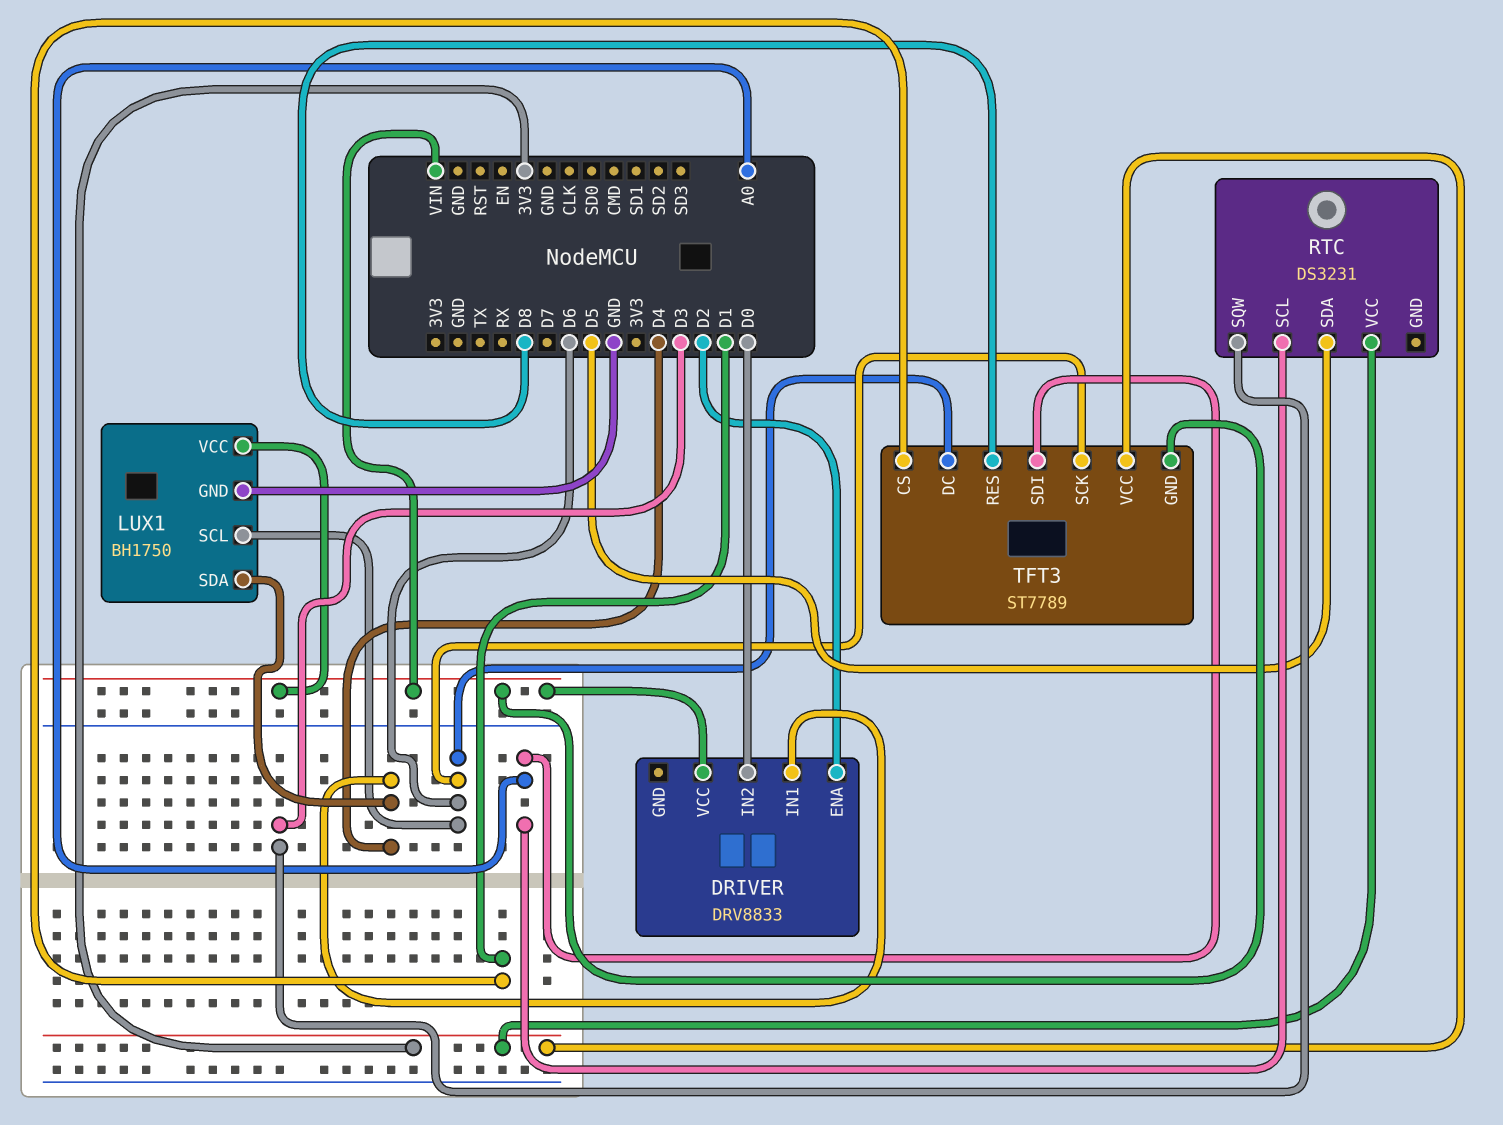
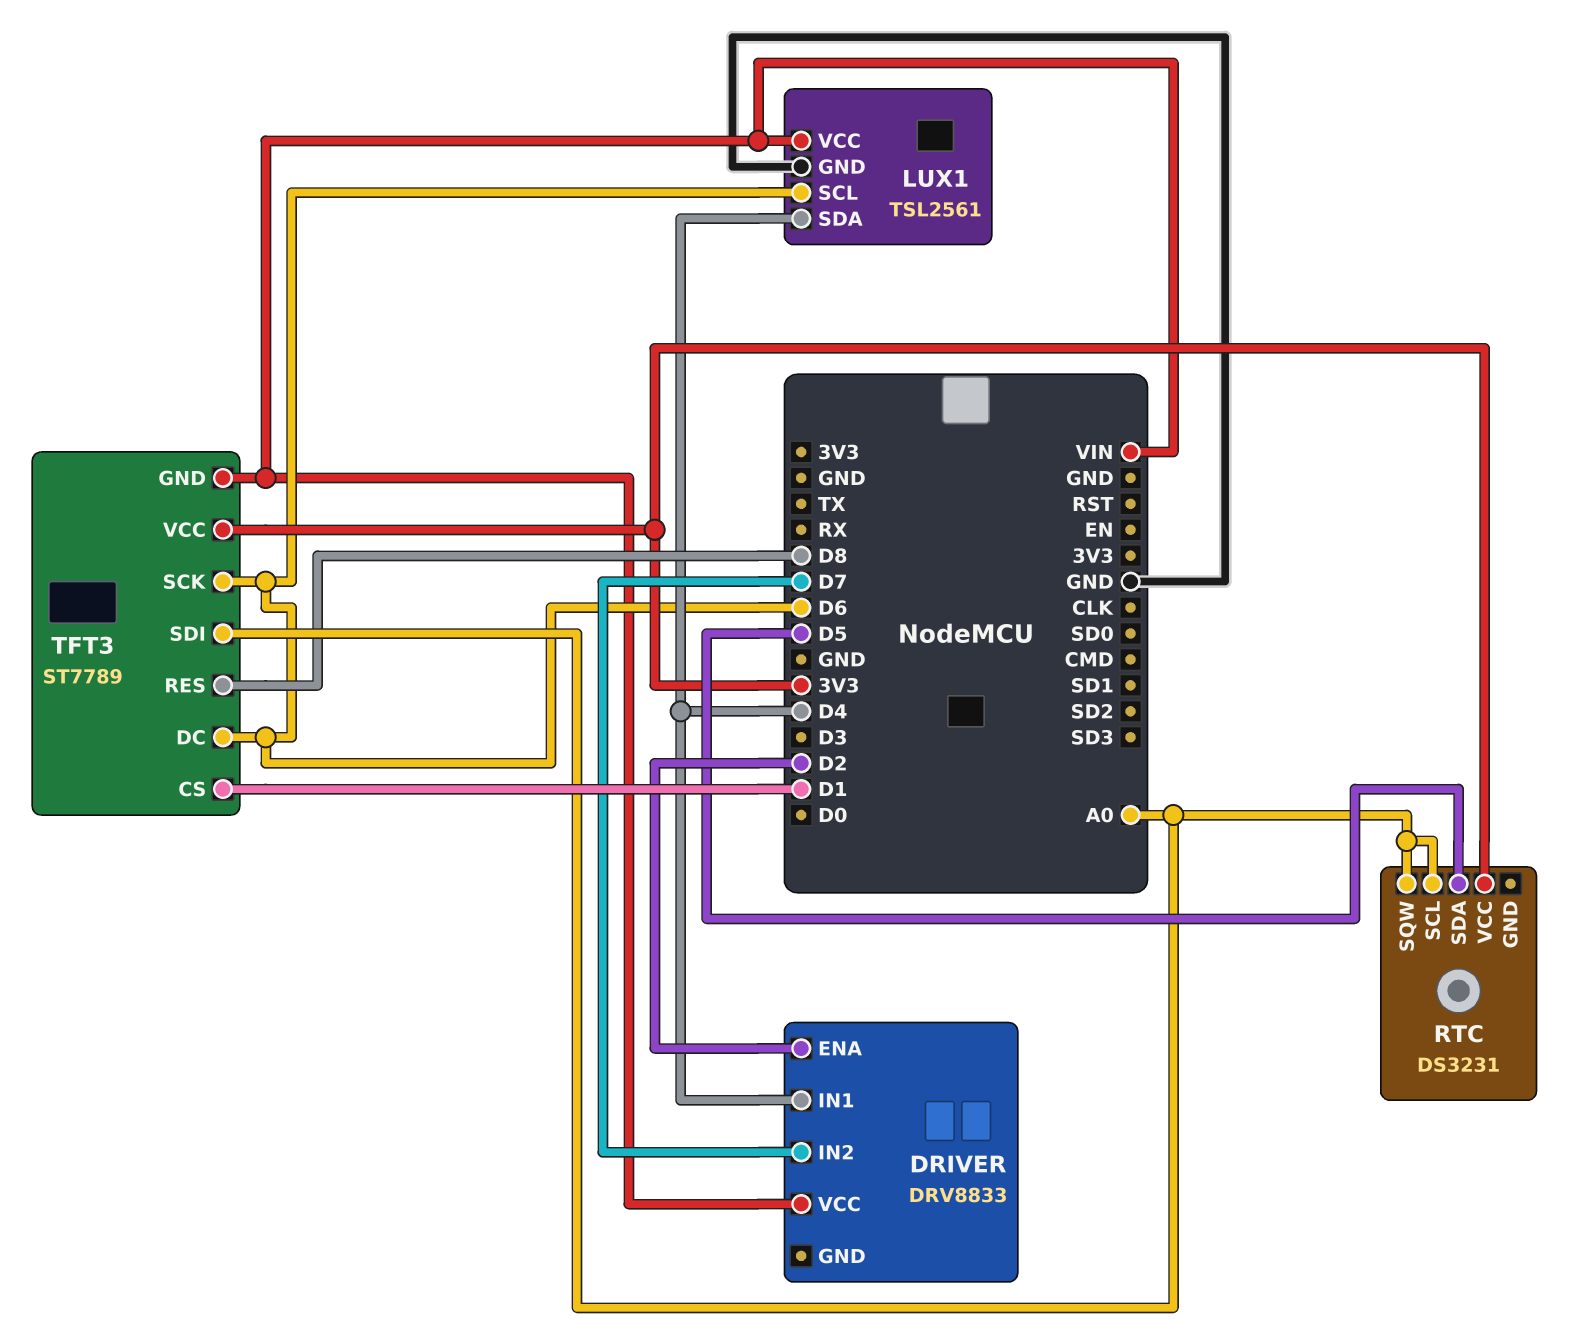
DRIVER pin IN2: D0 -> D7
LUX1: BH1750 -> TSL2561
RTC pin SQW: D3 -> A0

